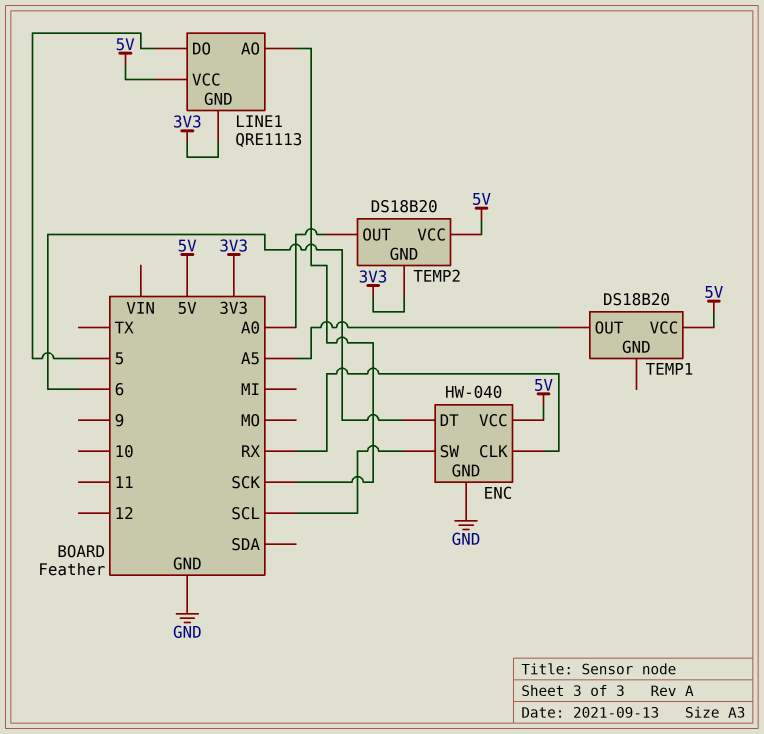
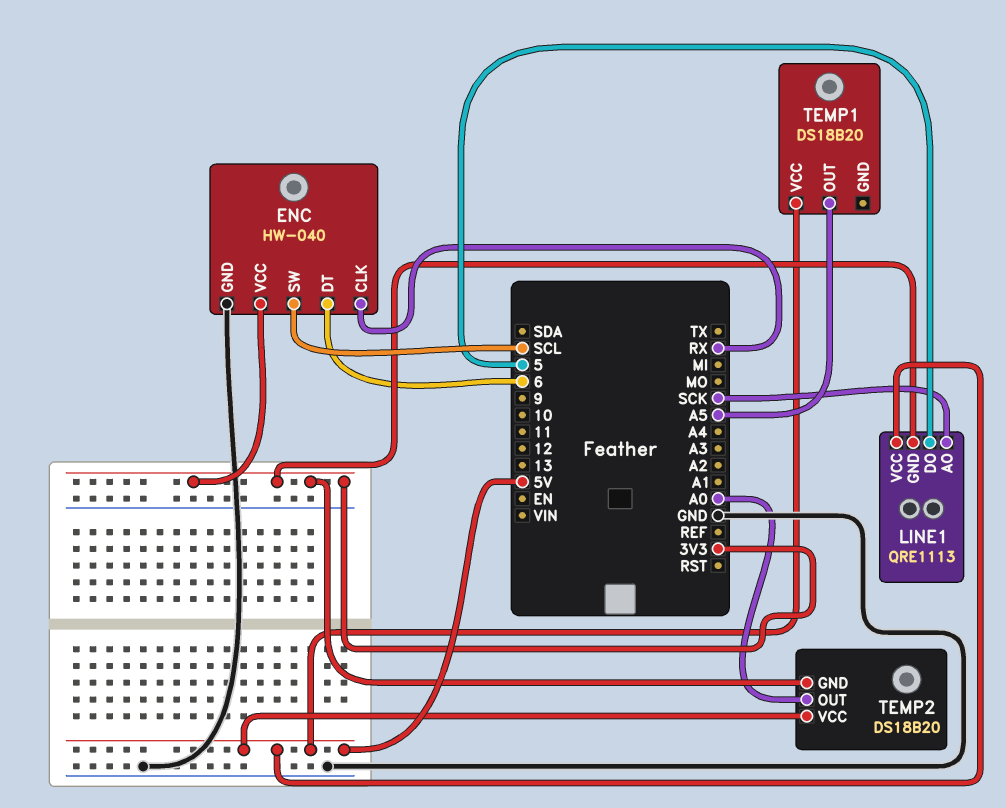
ENC pin VCC: 5V -> 3V3

